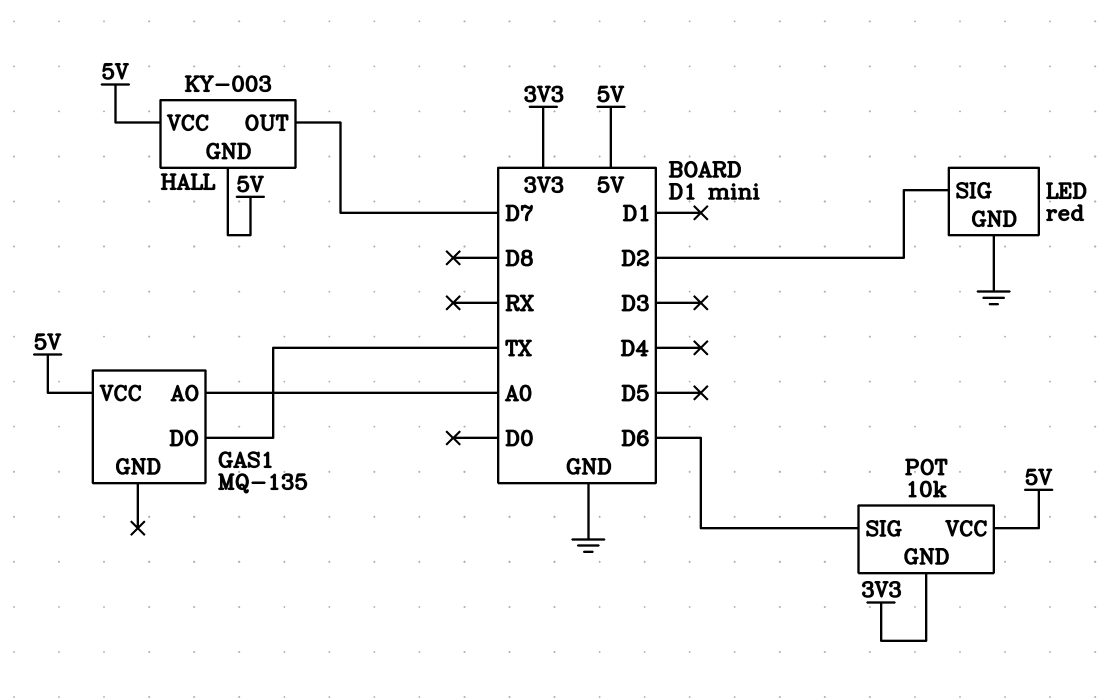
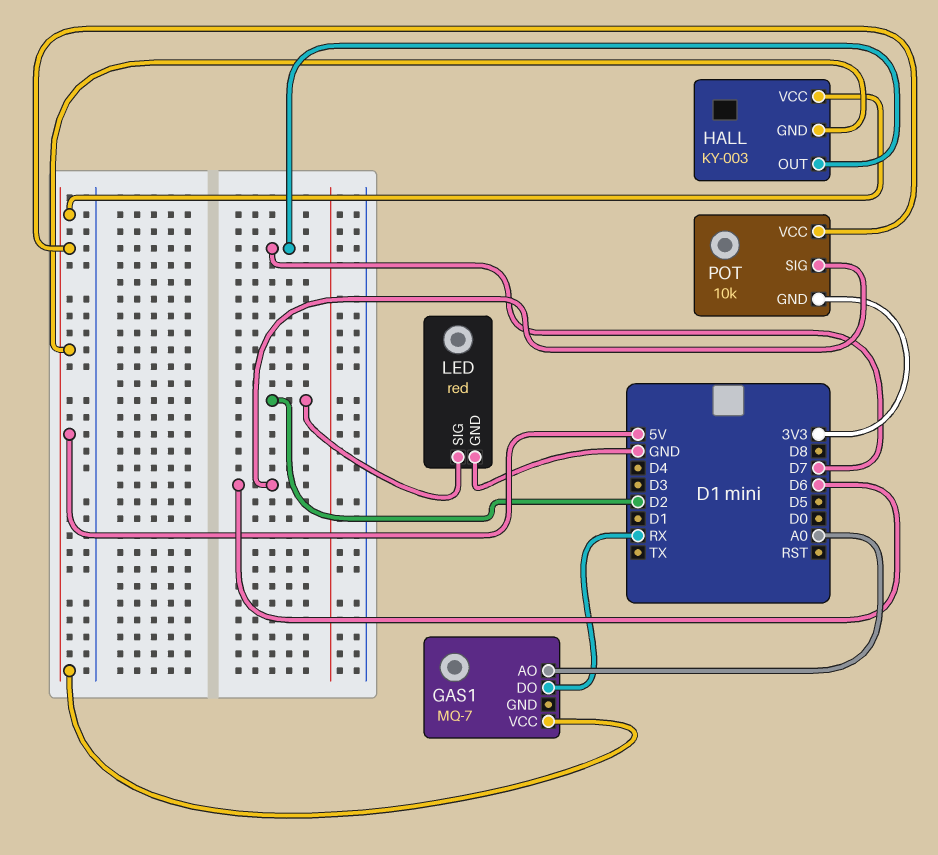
GAS1: MQ-135 -> MQ-7
GAS1 pin DO: TX -> RX

